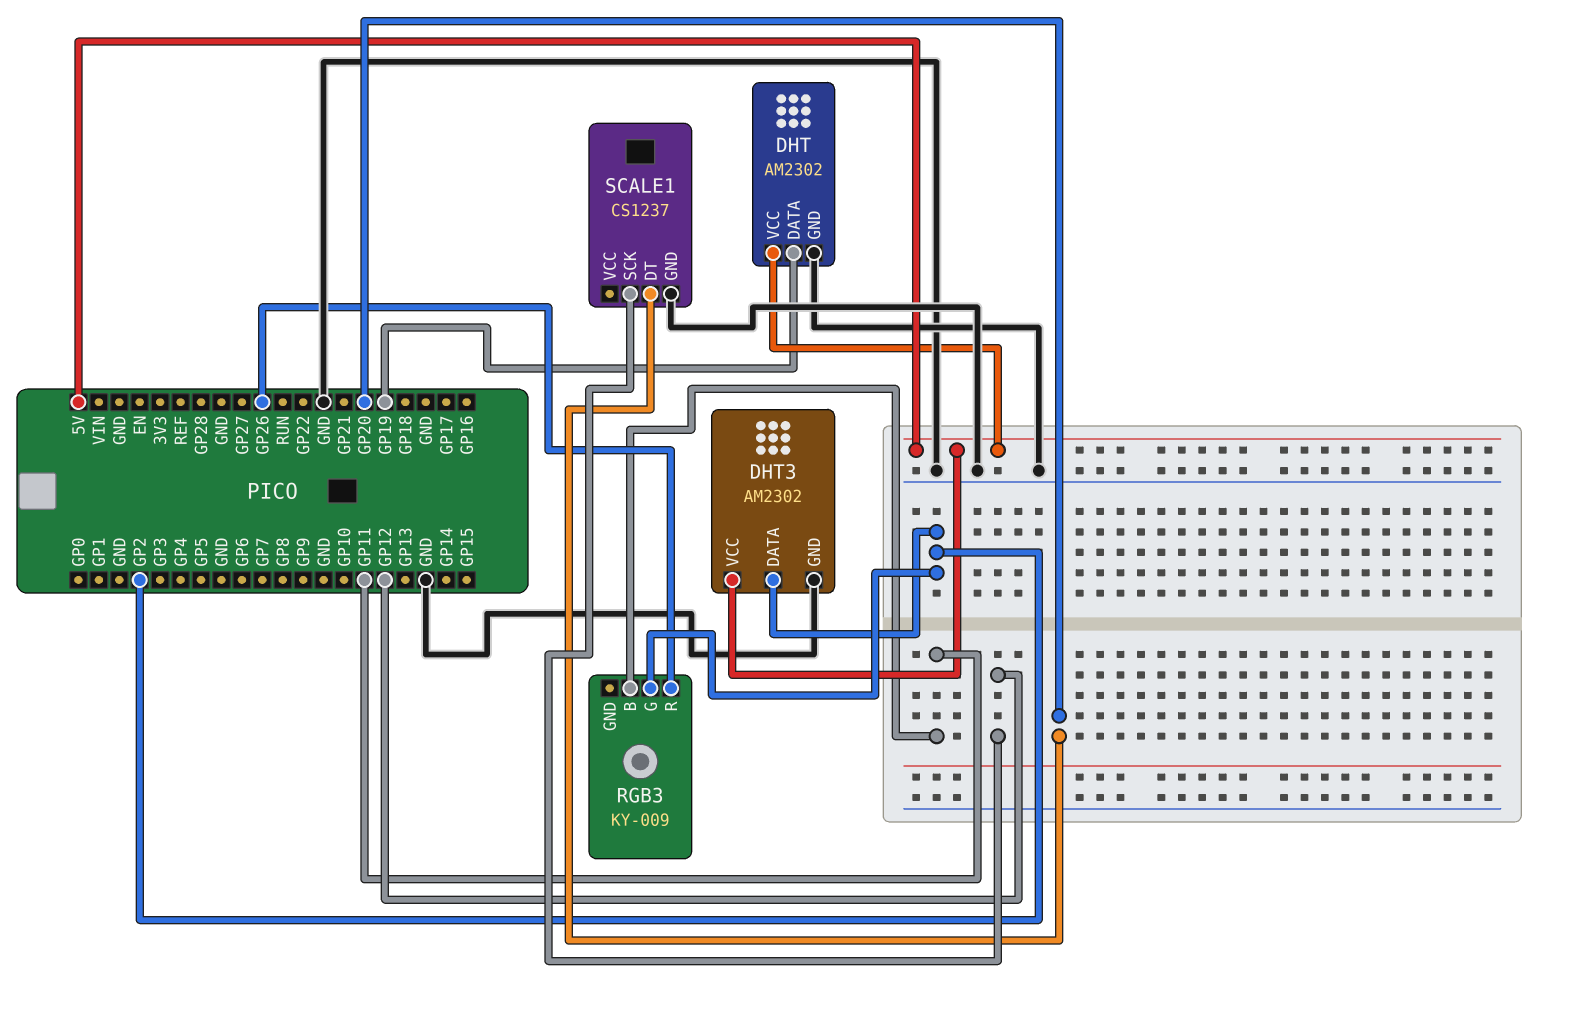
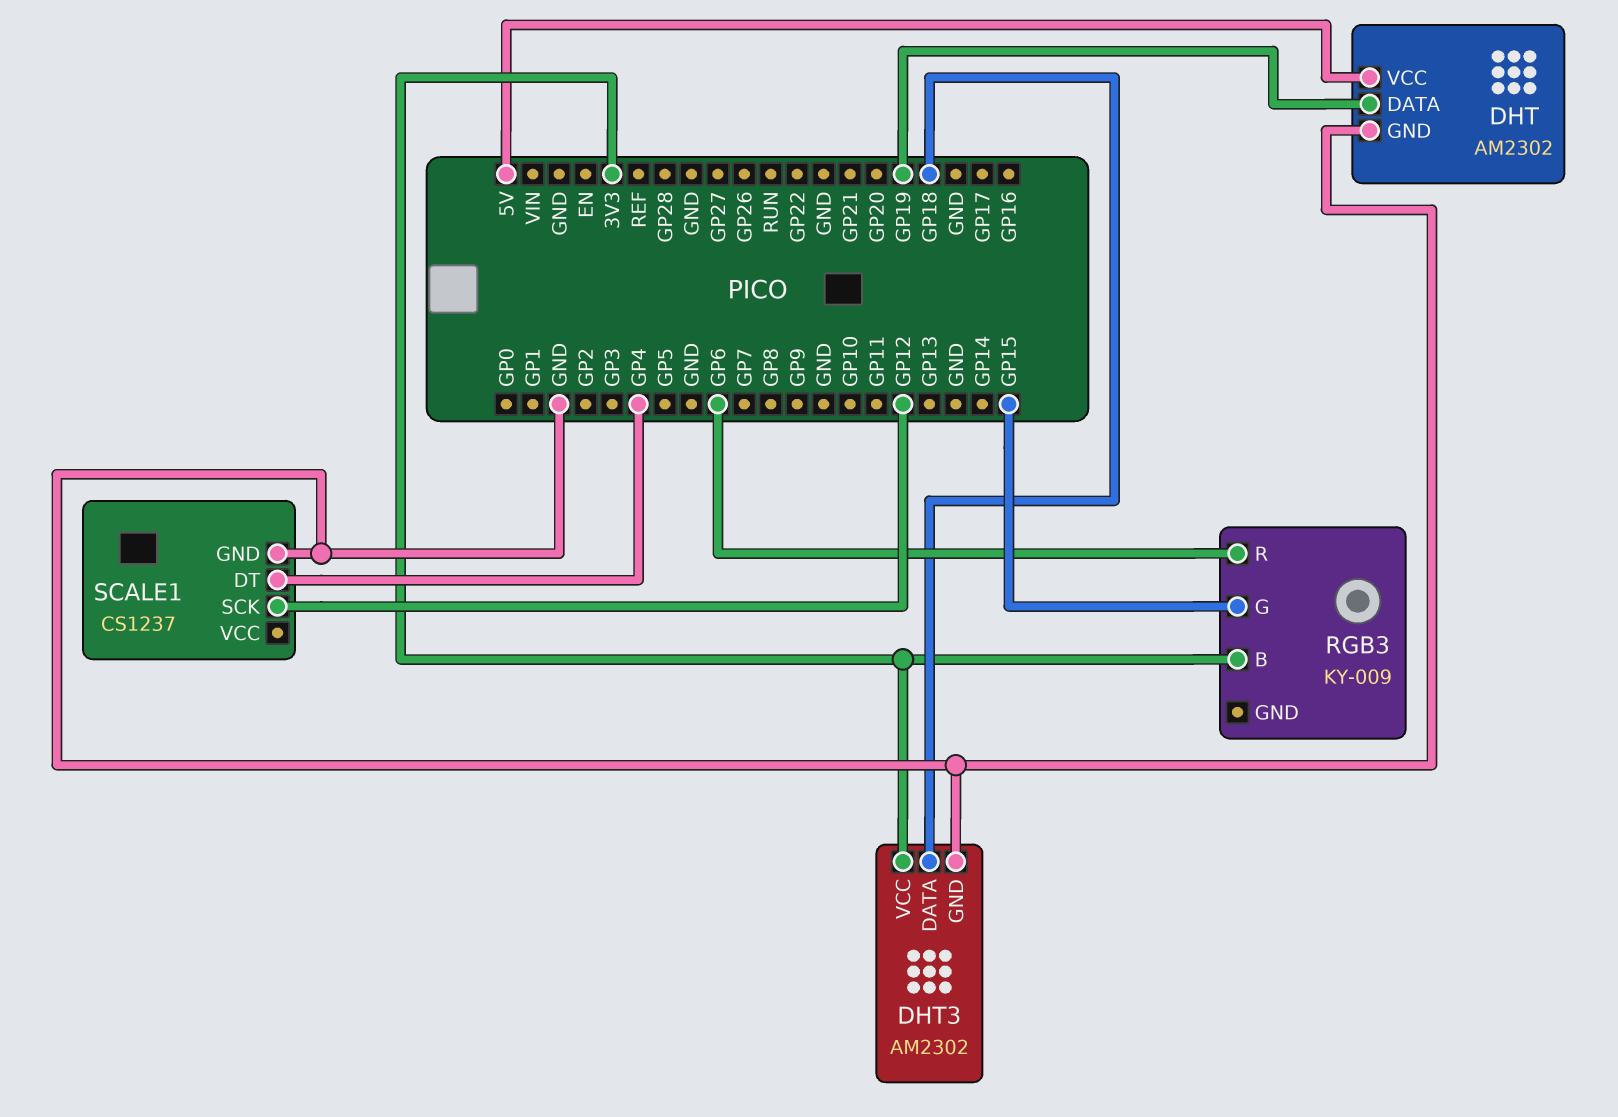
DHT3 pin DATA: GP2 -> GP18
DHT3 pin VCC: 5V -> 3V3
RGB3 pin B: GP11 -> 3V3
RGB3 pin G: GP2 -> GP15
RGB3 pin R: GP26 -> GP6
SCALE1 pin DT: GP20 -> GP4

